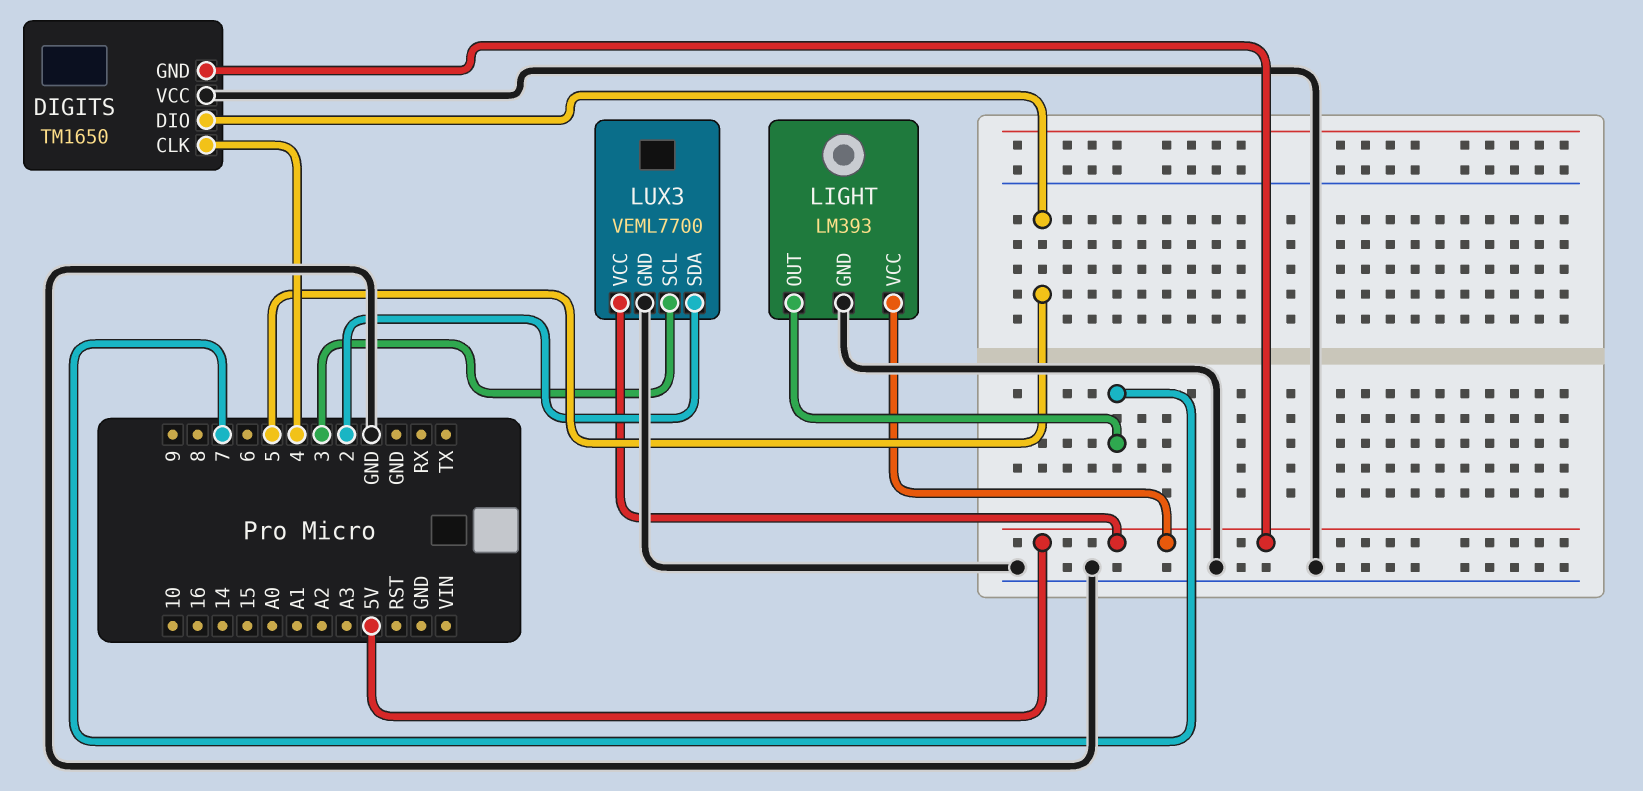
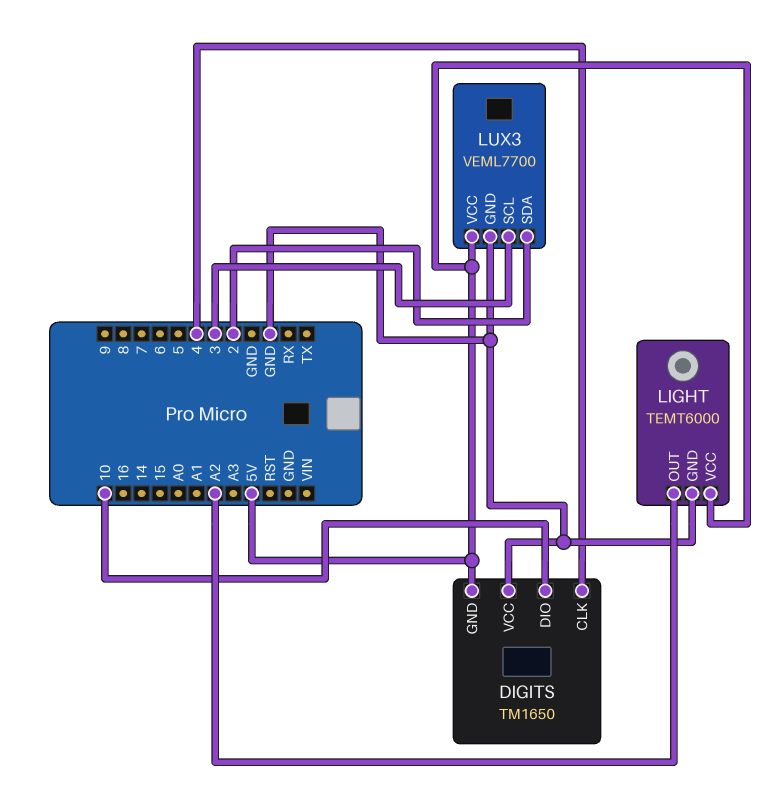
DIGITS pin DIO: 5 -> 10
LIGHT: LM393 -> TEMT6000
LIGHT pin OUT: 7 -> A2

